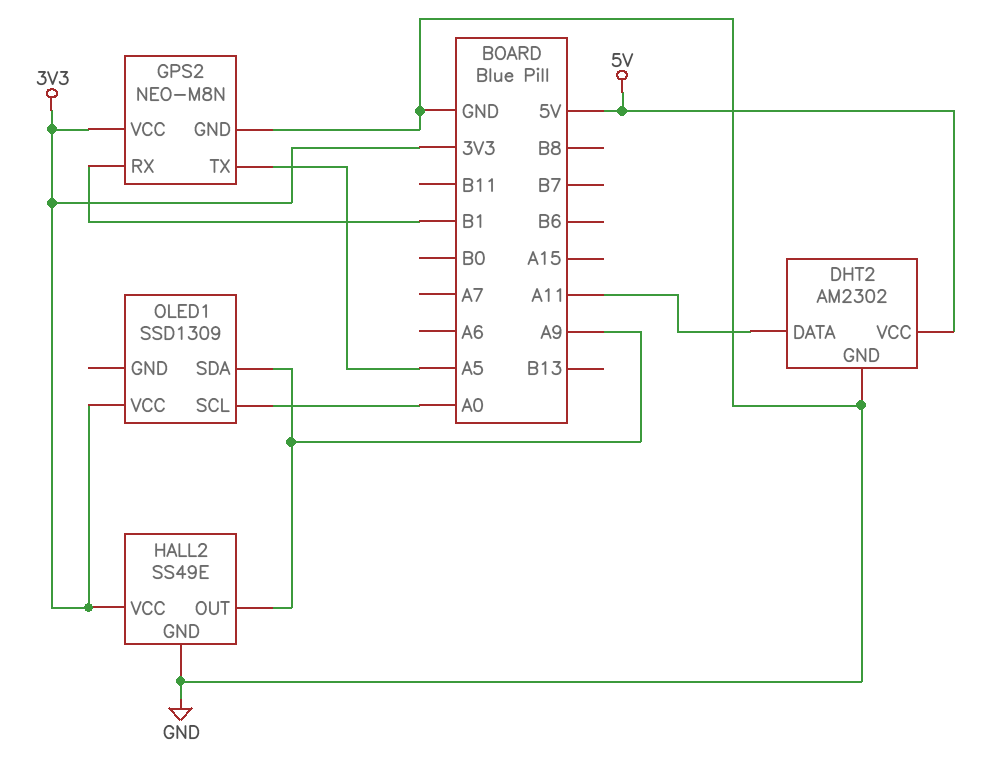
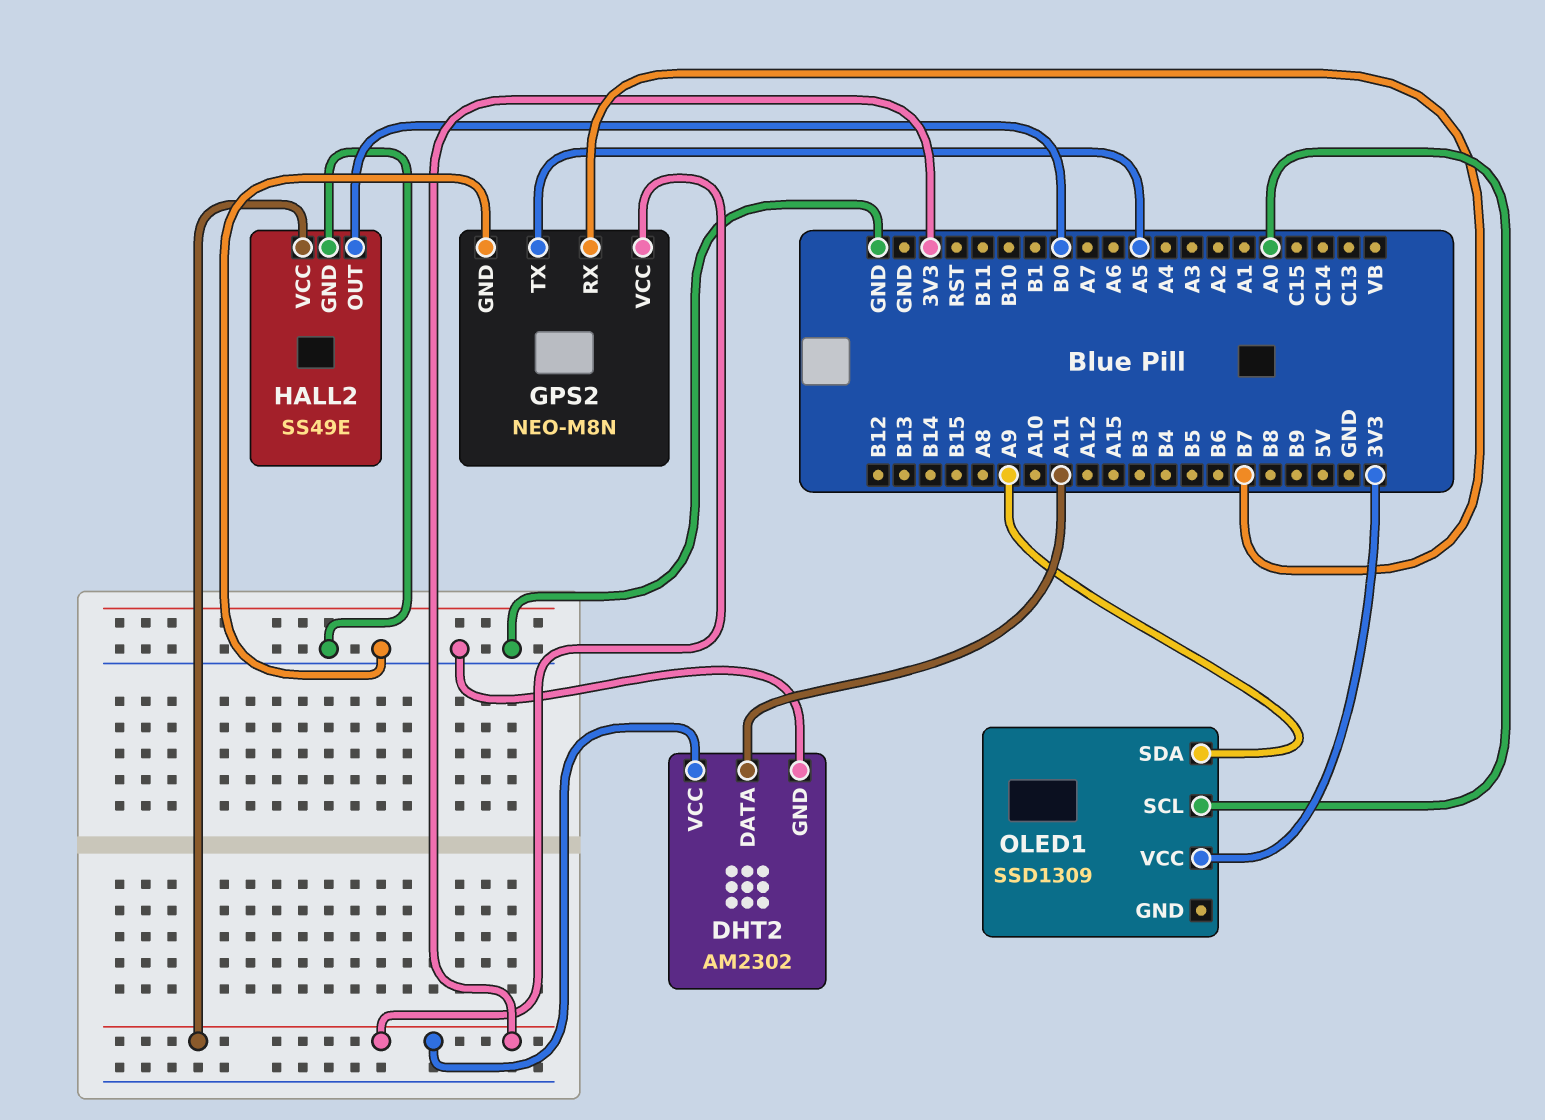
DHT2 pin VCC: 5V -> 3V3
GPS2 pin RX: B1 -> B7
HALL2 pin OUT: A9 -> B0

